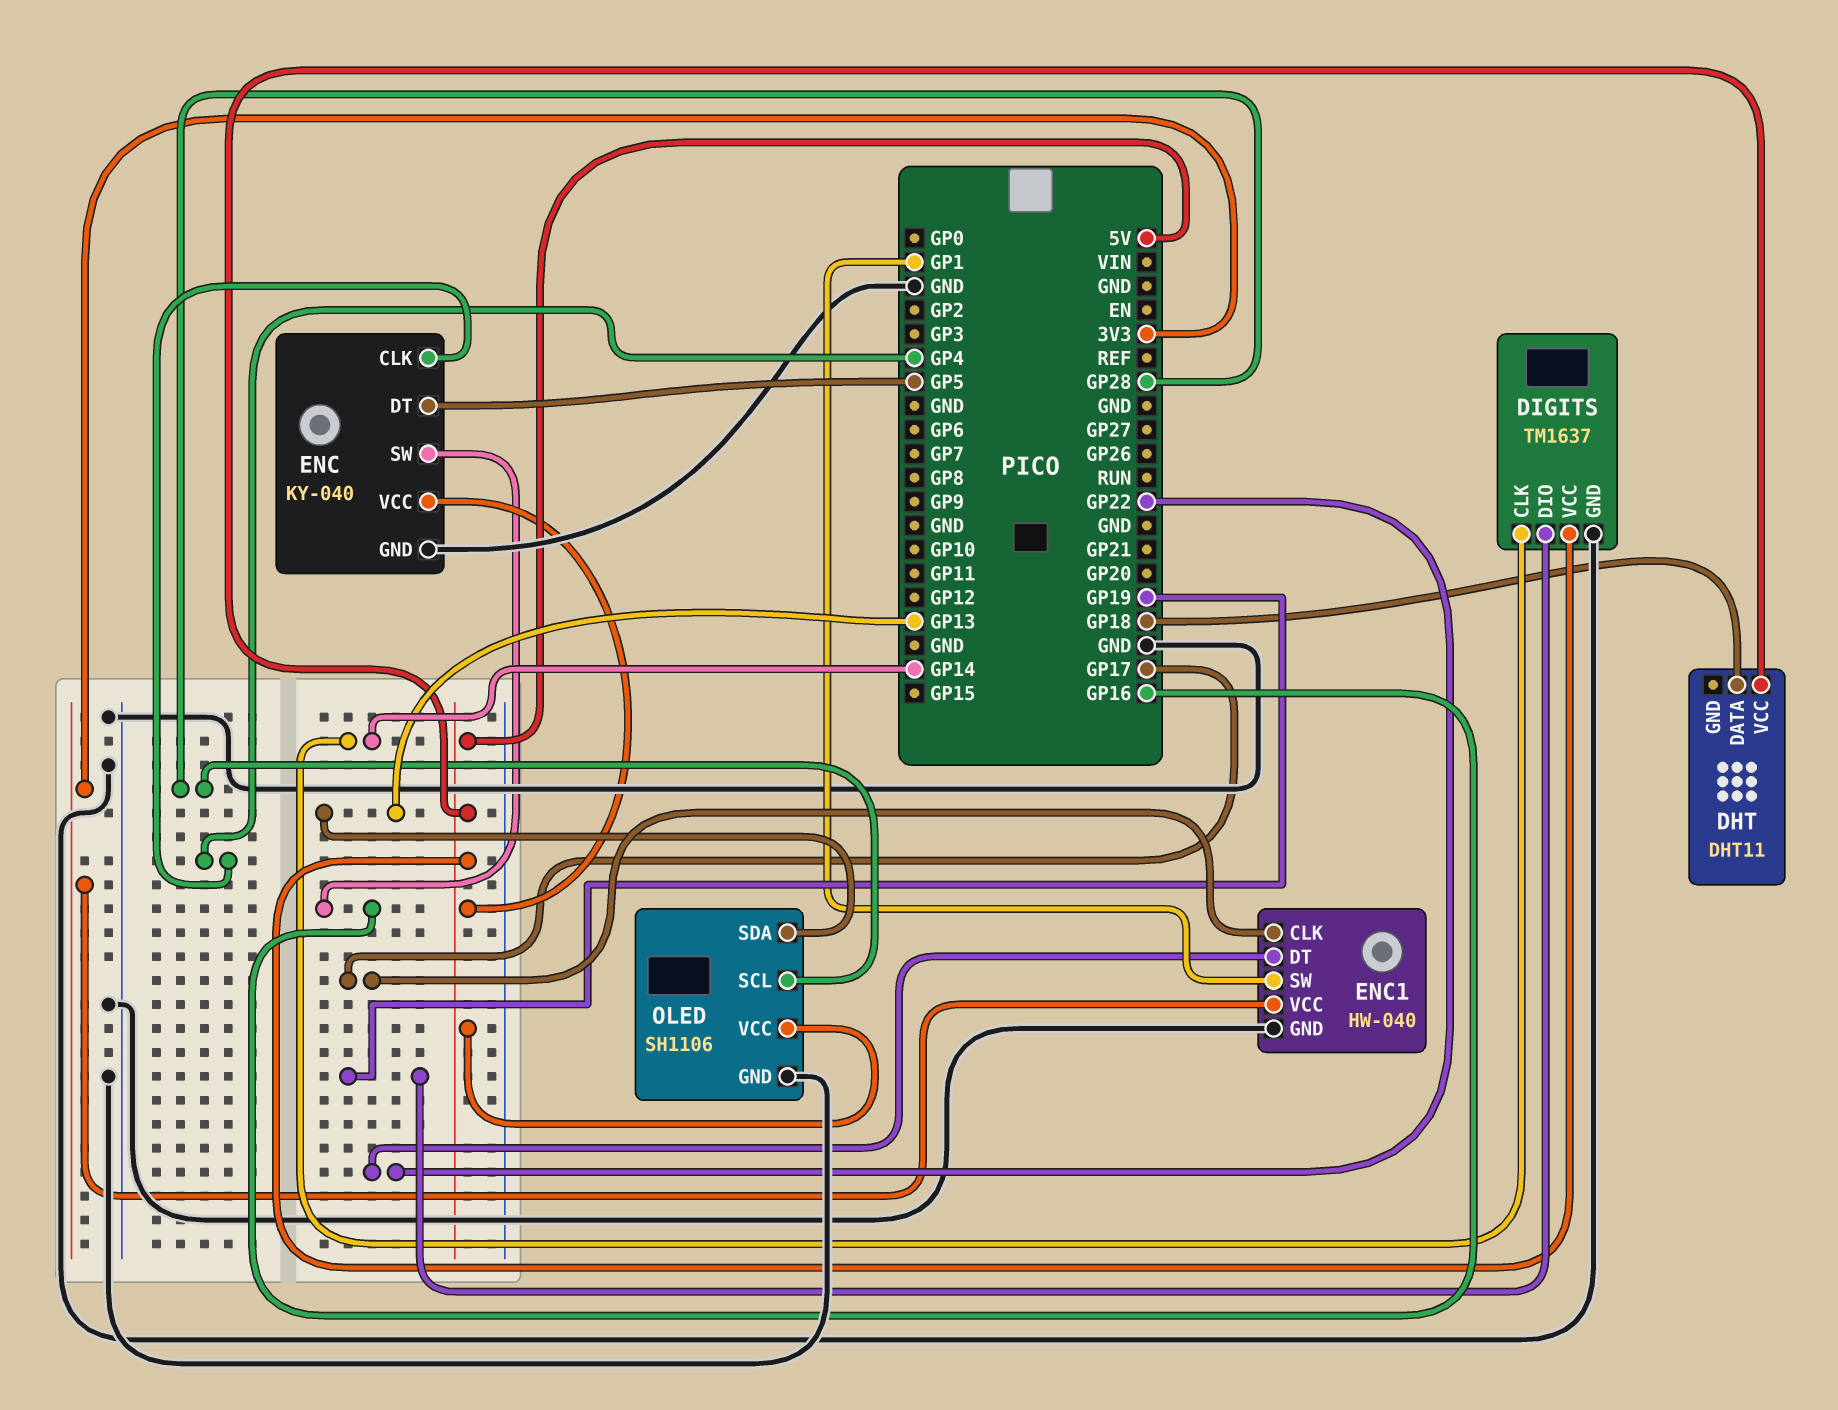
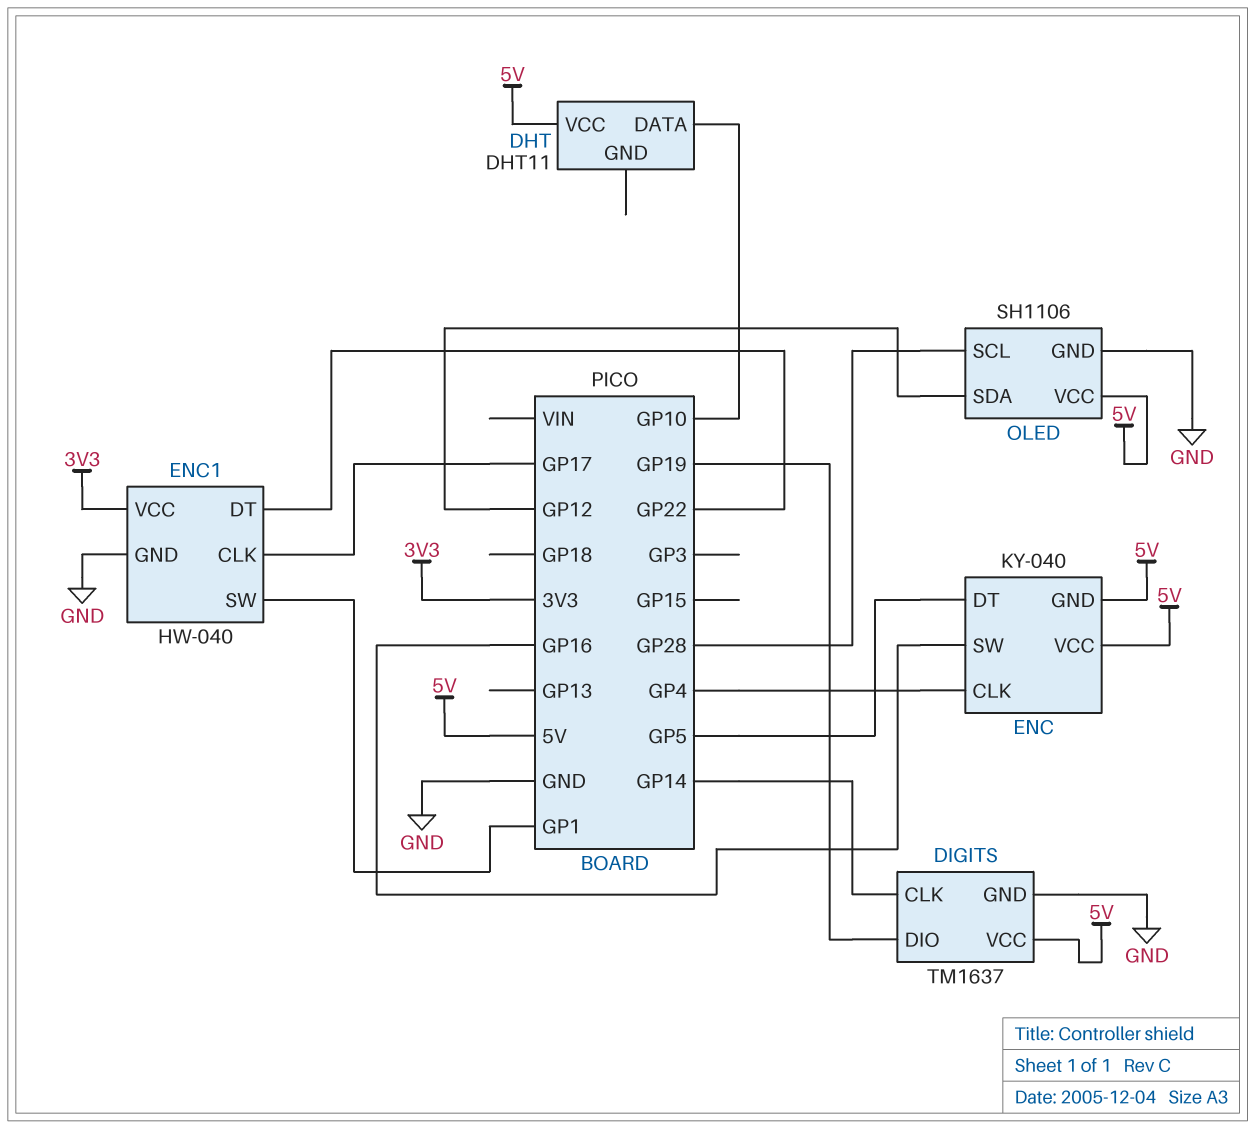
DHT pin DATA: GP18 -> GP10
ENC pin GND: GND -> 5V
OLED pin SDA: GP13 -> GP12

